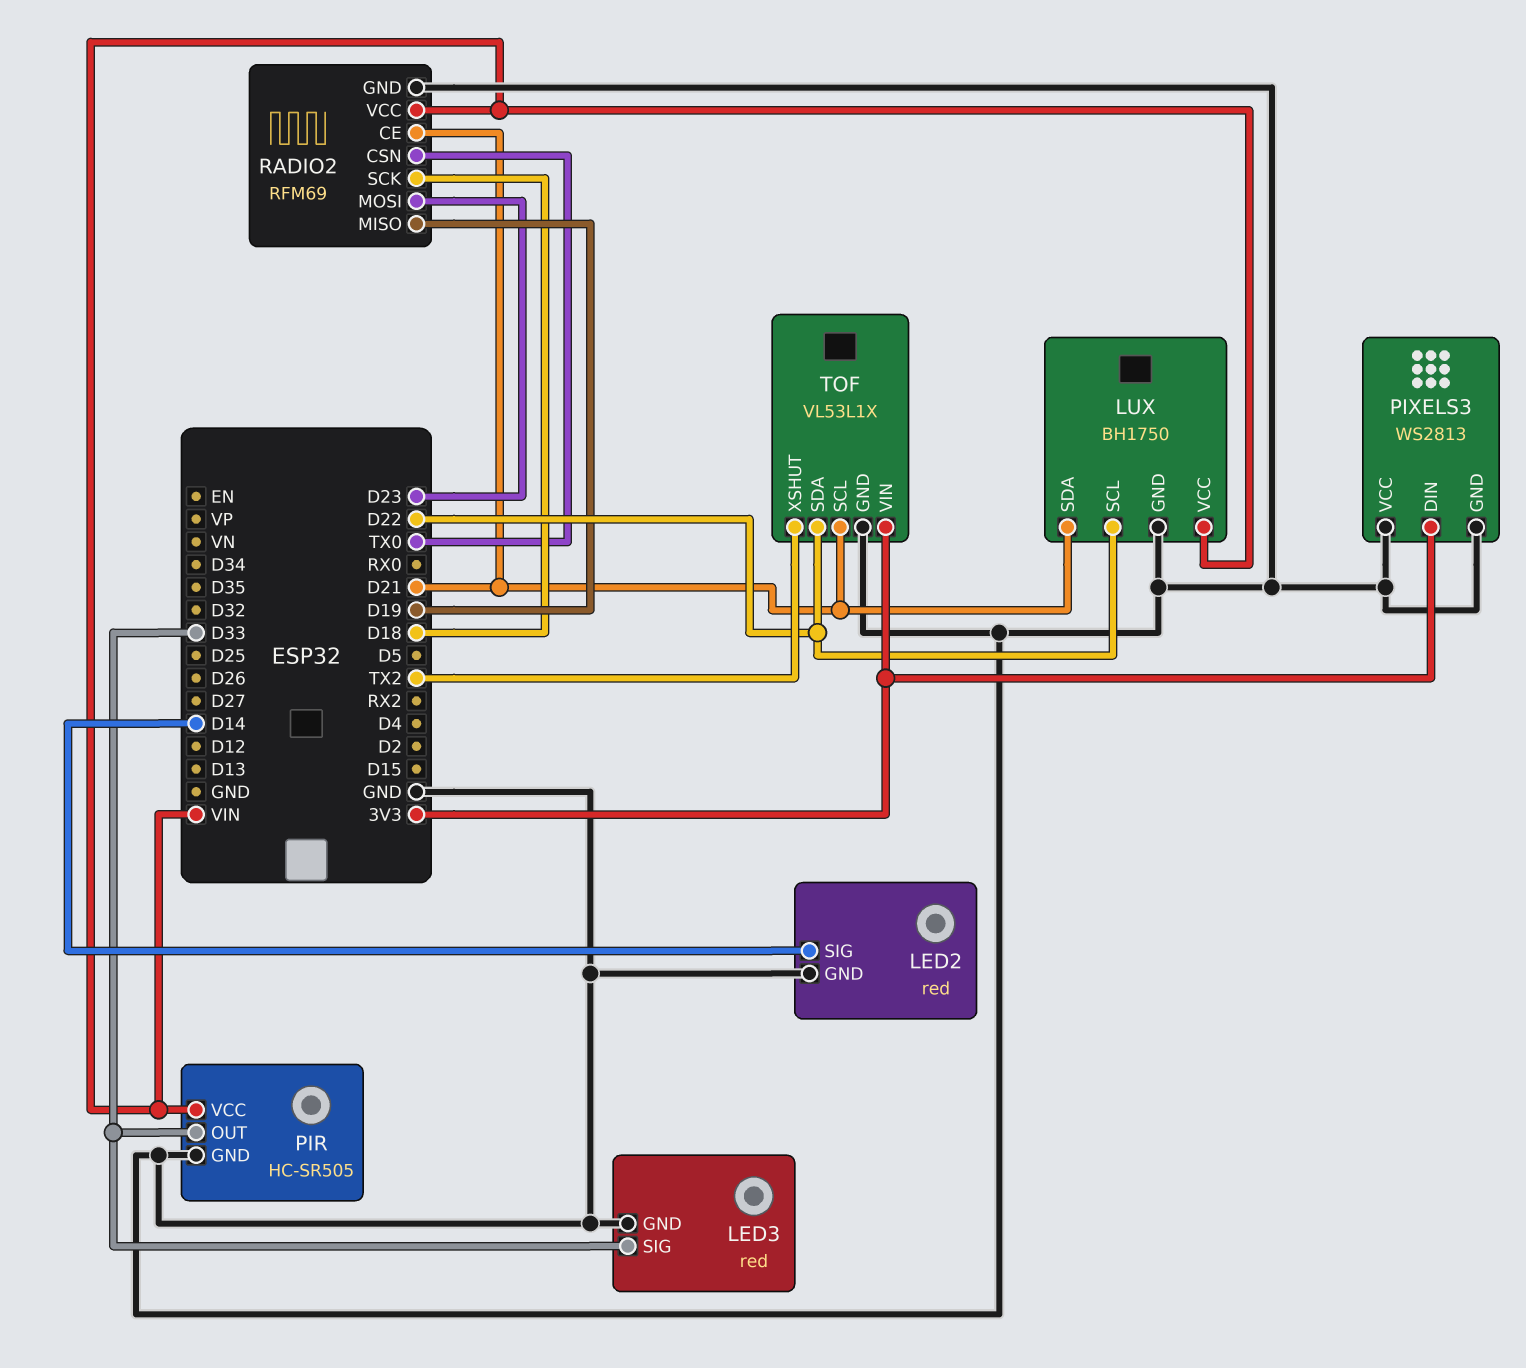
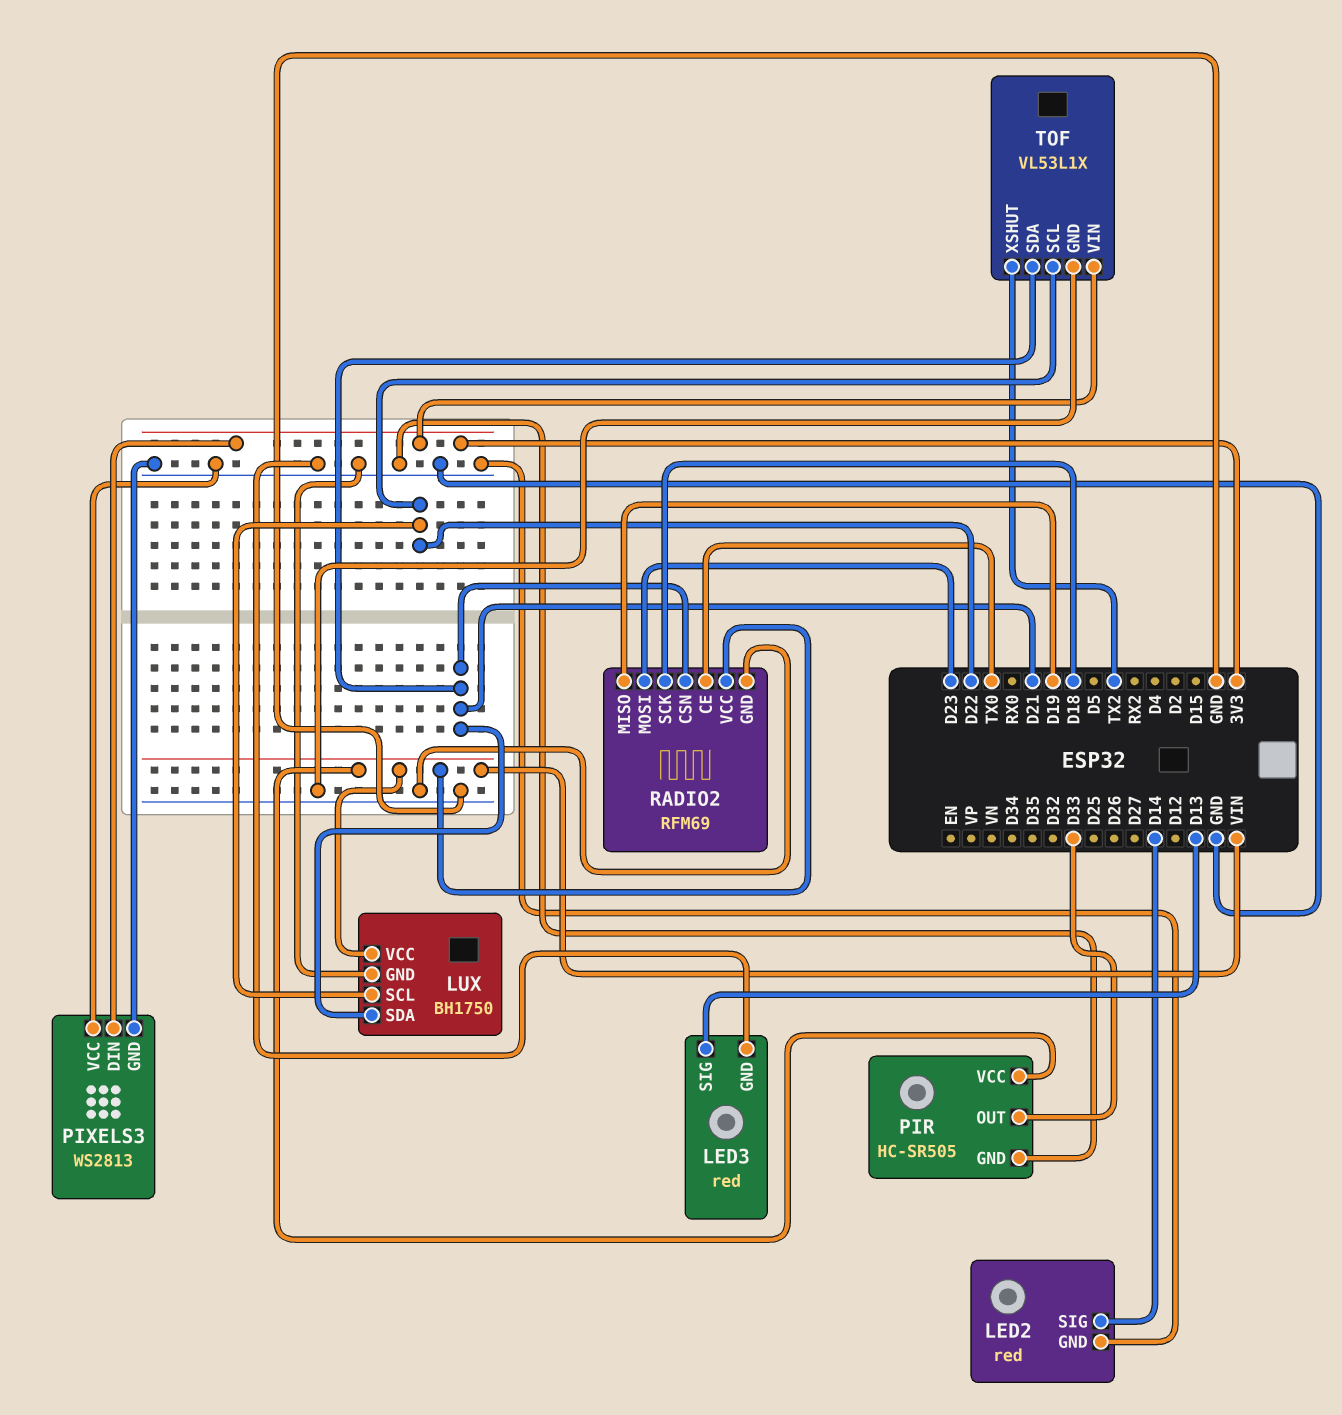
LED3 pin SIG: D33 -> D13
RADIO2 pin CE: D21 -> TX0
RADIO2 pin CSN: TX0 -> D21
TOF pin SCL: D21 -> D22
TOF pin SDA: D22 -> D21

